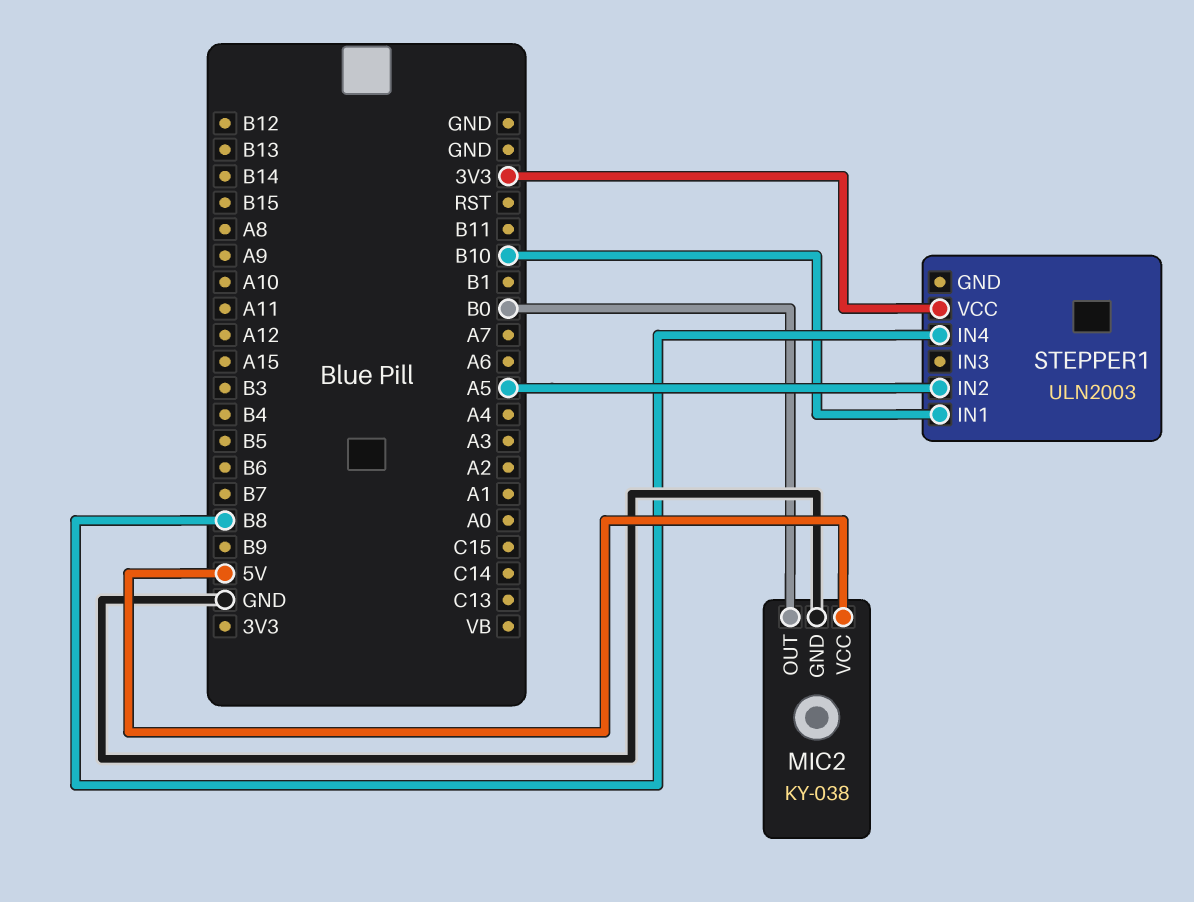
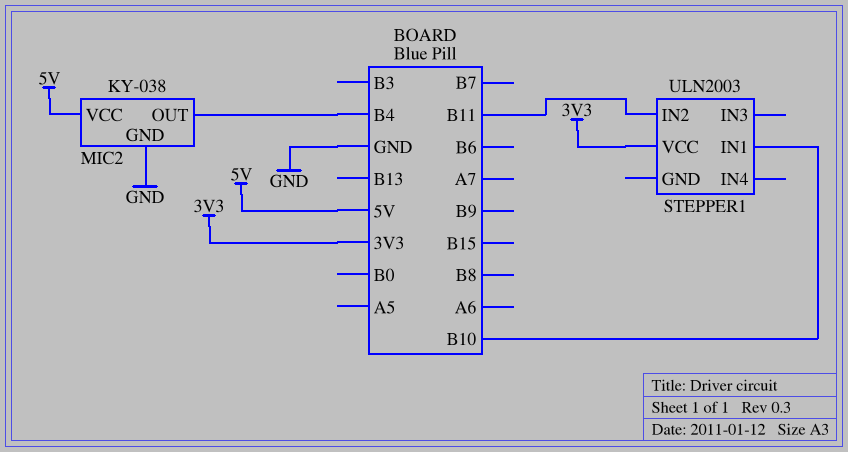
MIC2 pin OUT: B0 -> B4
STEPPER1 pin IN2: A5 -> B11
STEPPER1 pin IN4: B8 -> none

